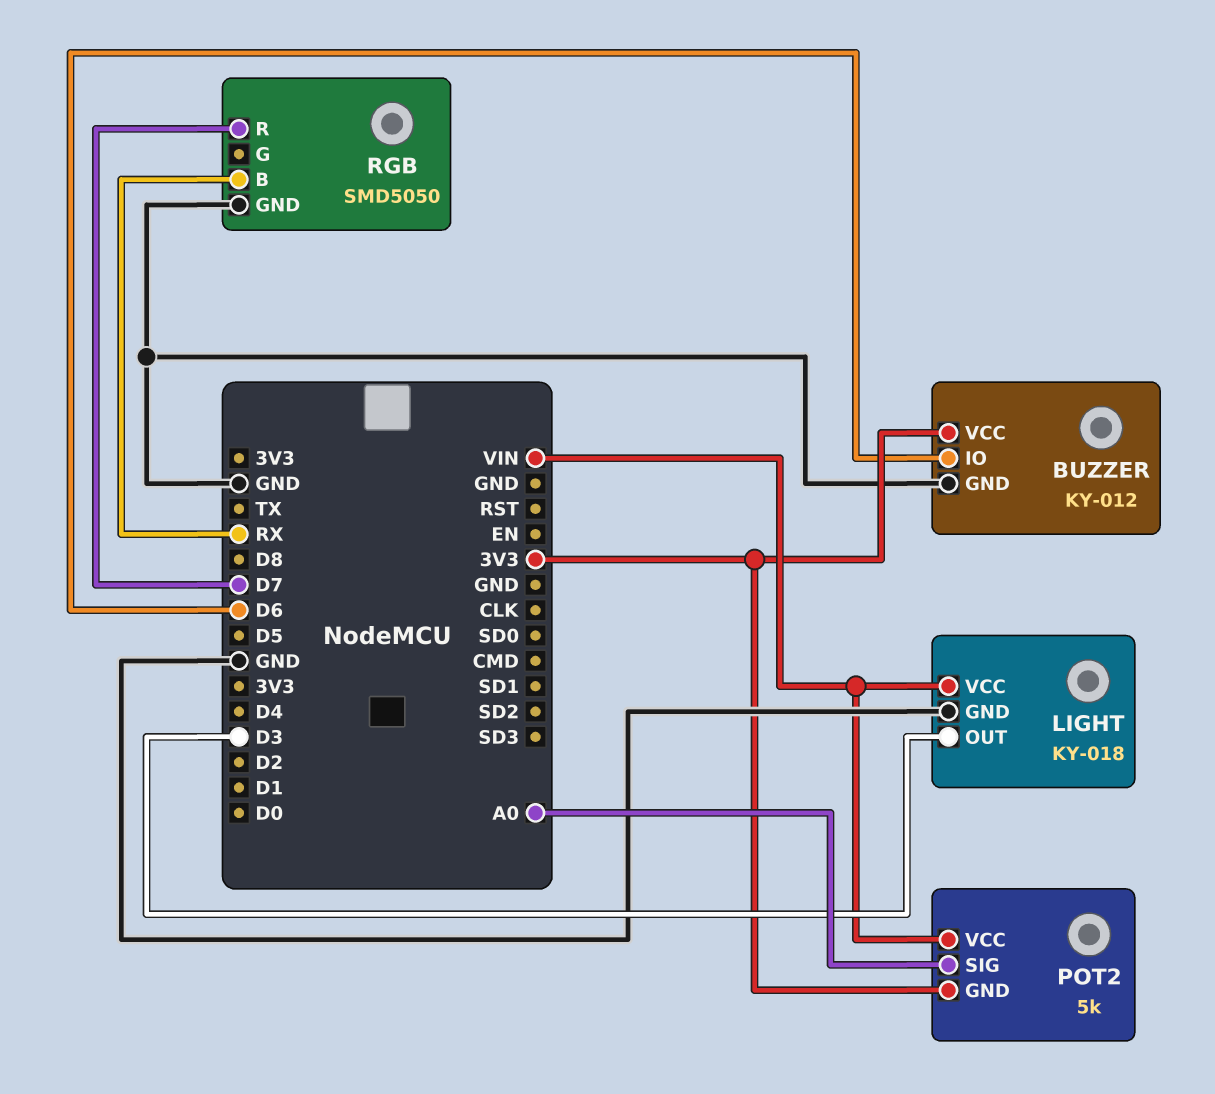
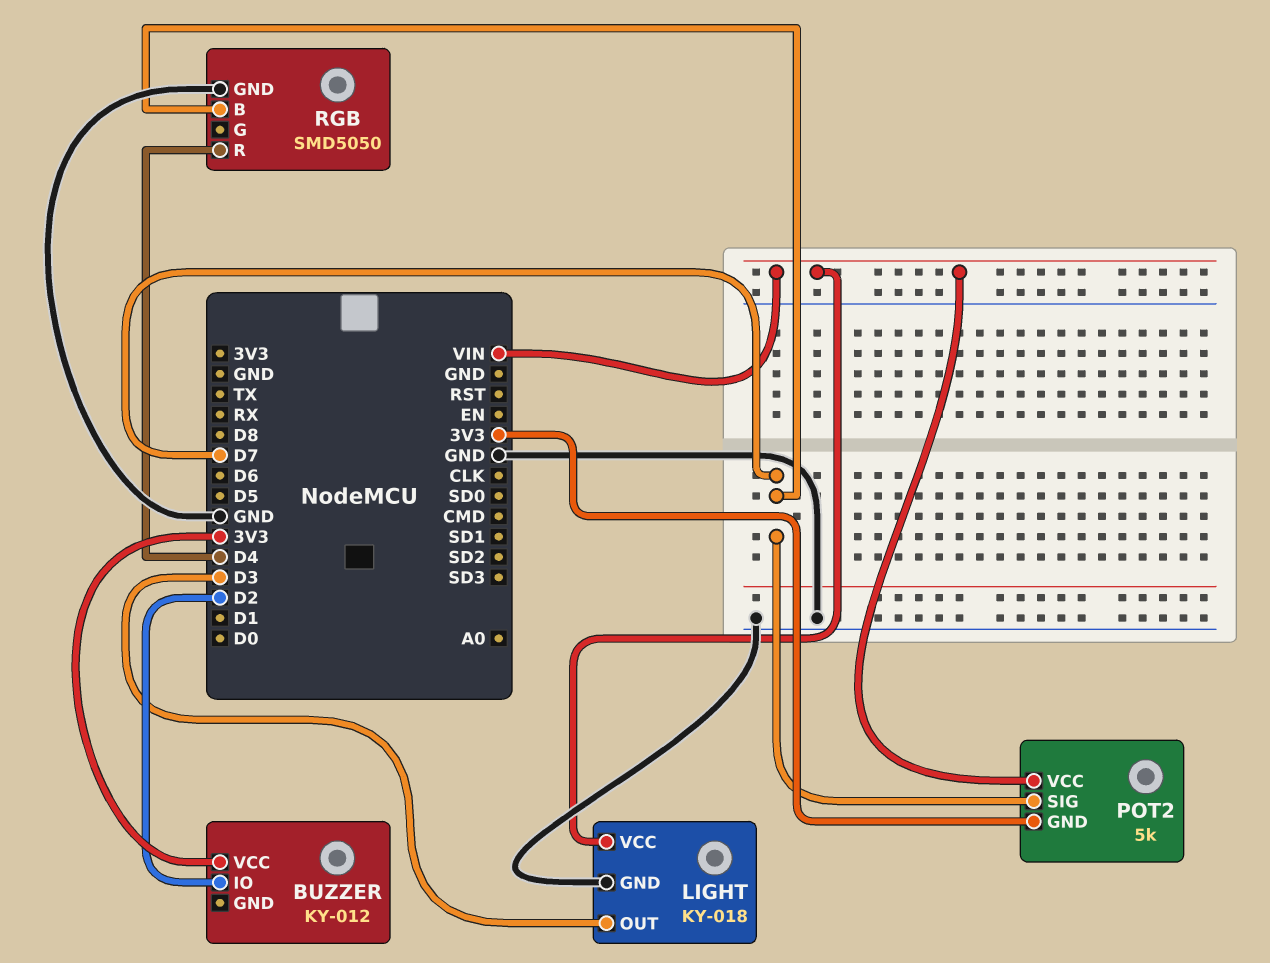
BUZZER pin GND: GND -> none
BUZZER pin IO: D6 -> D2
POT2 pin SIG: A0 -> D7
RGB pin B: RX -> D7
RGB pin R: D7 -> D4

